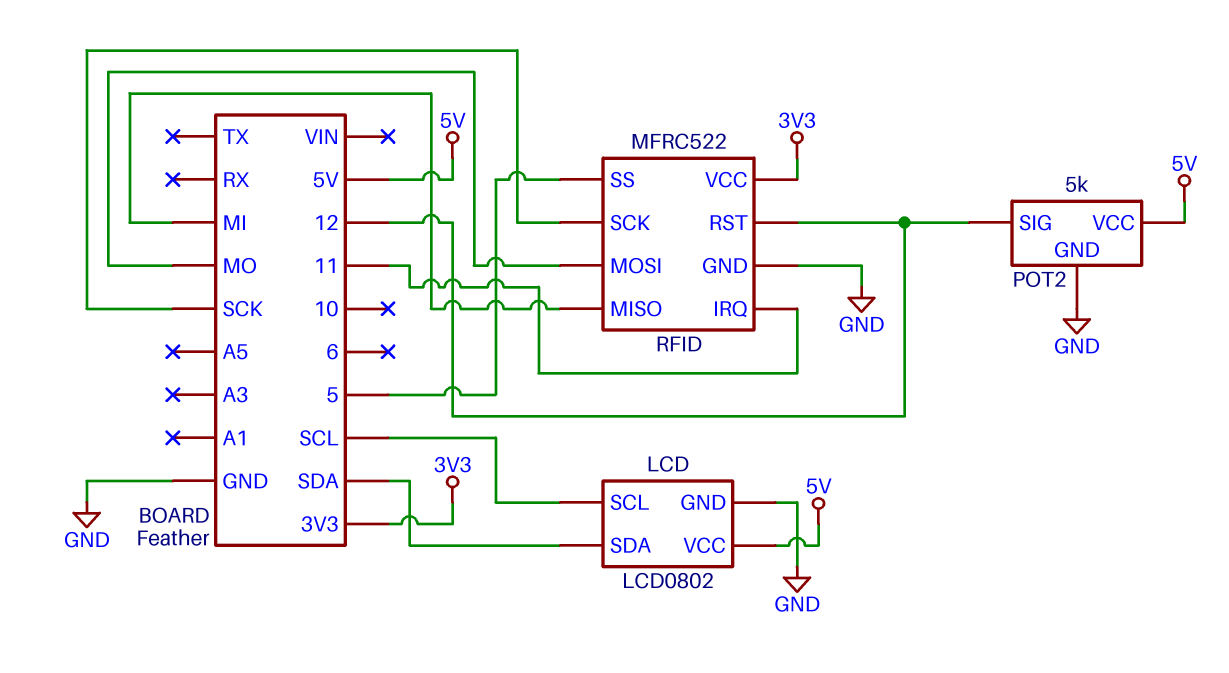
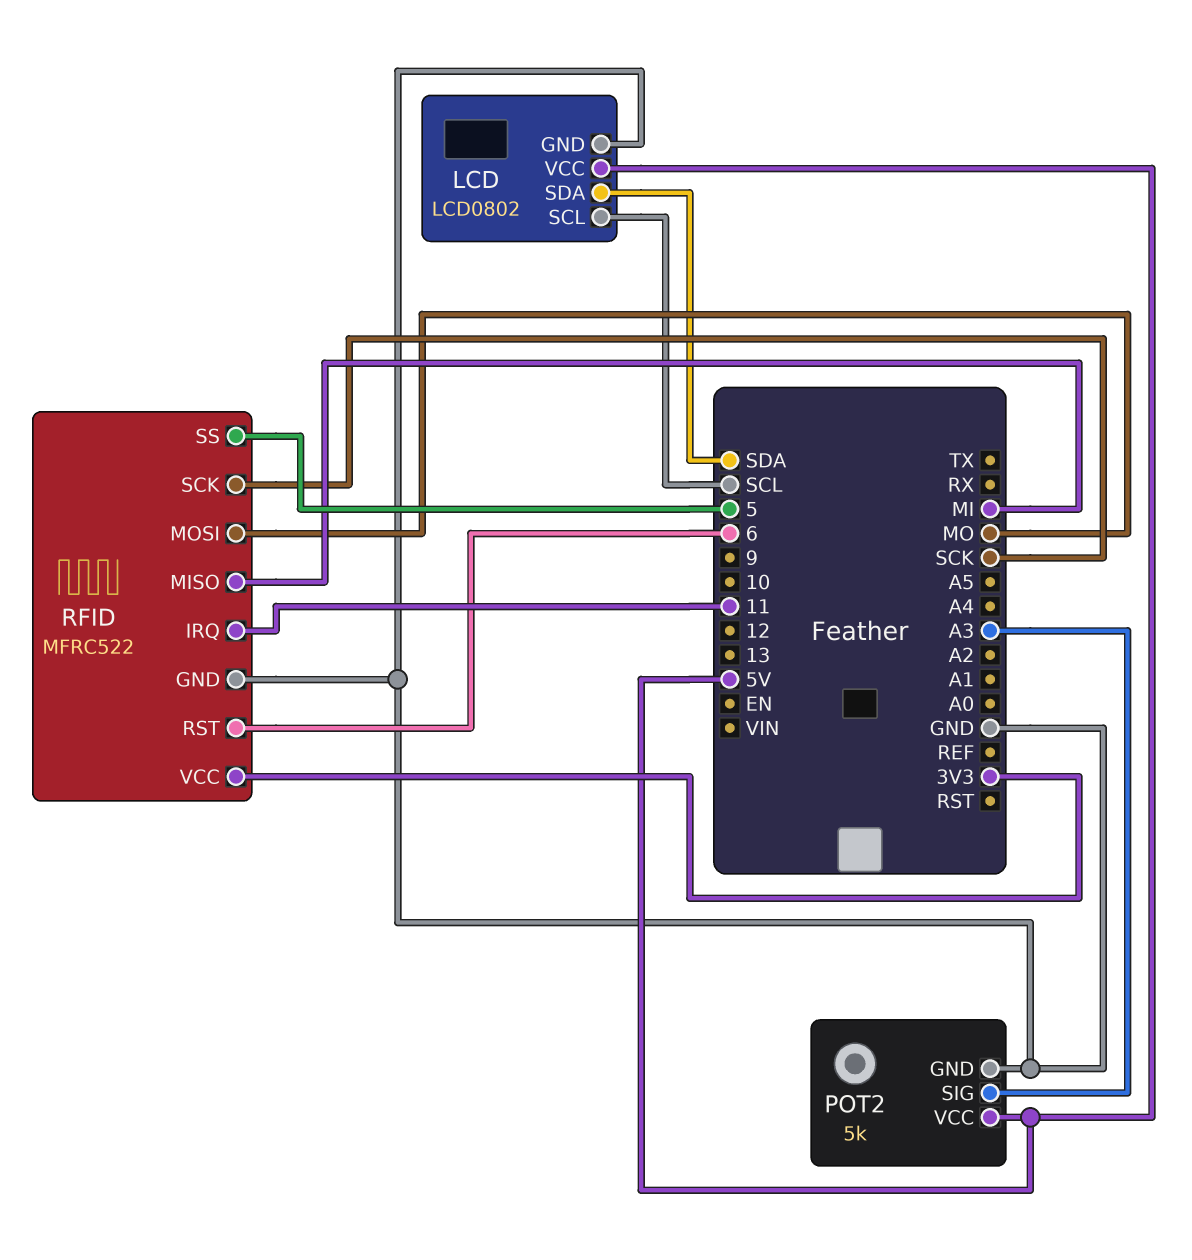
POT2 pin SIG: 12 -> A3
RFID pin RST: 12 -> 6

